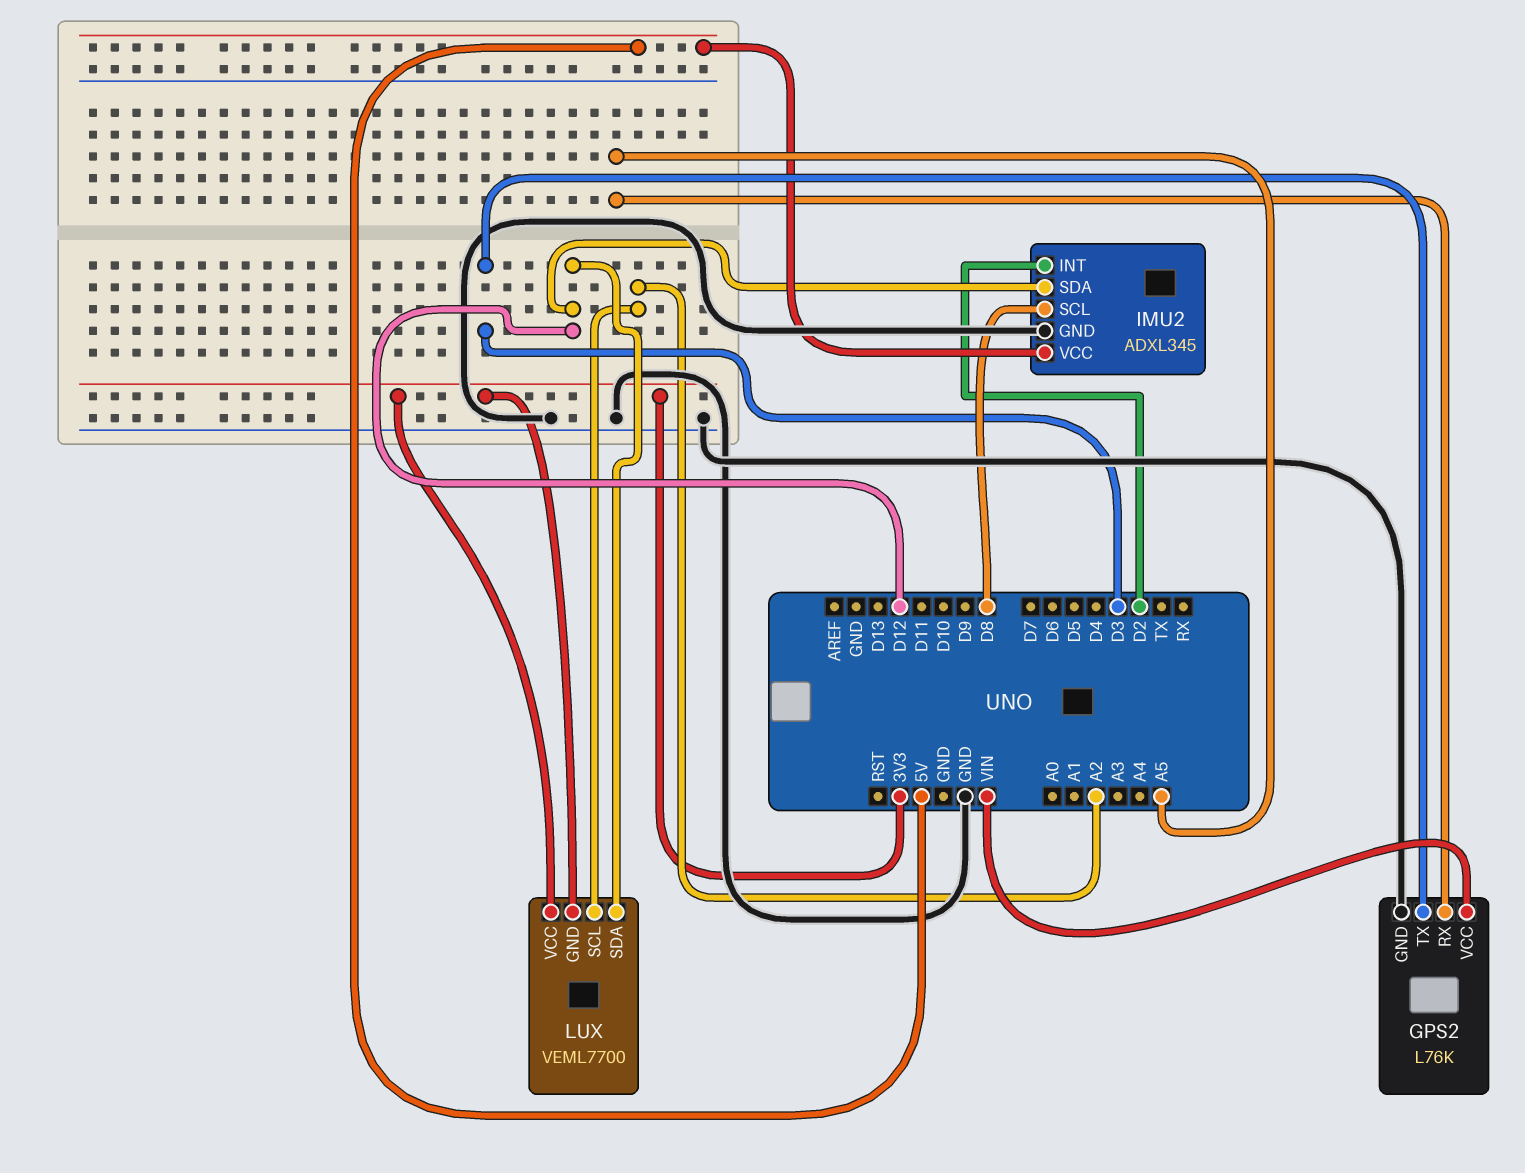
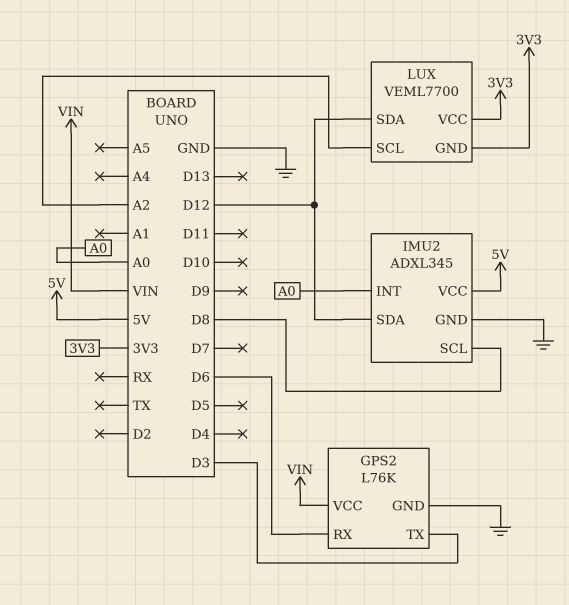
GPS2 pin RX: A5 -> D6
IMU2 pin INT: D2 -> A0

